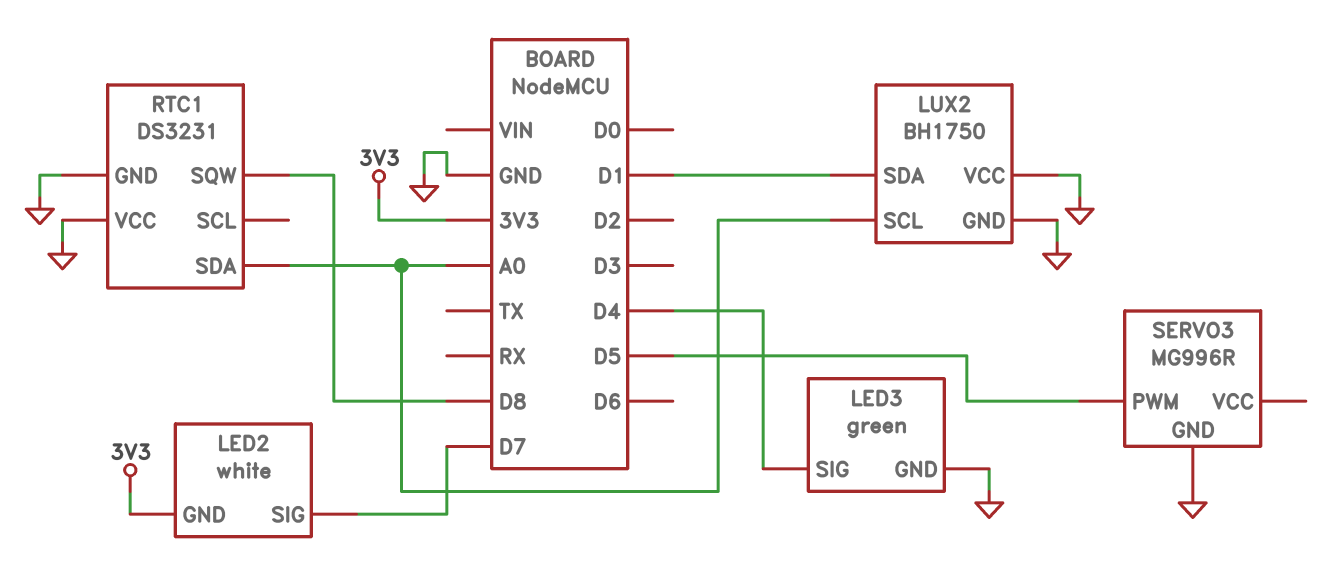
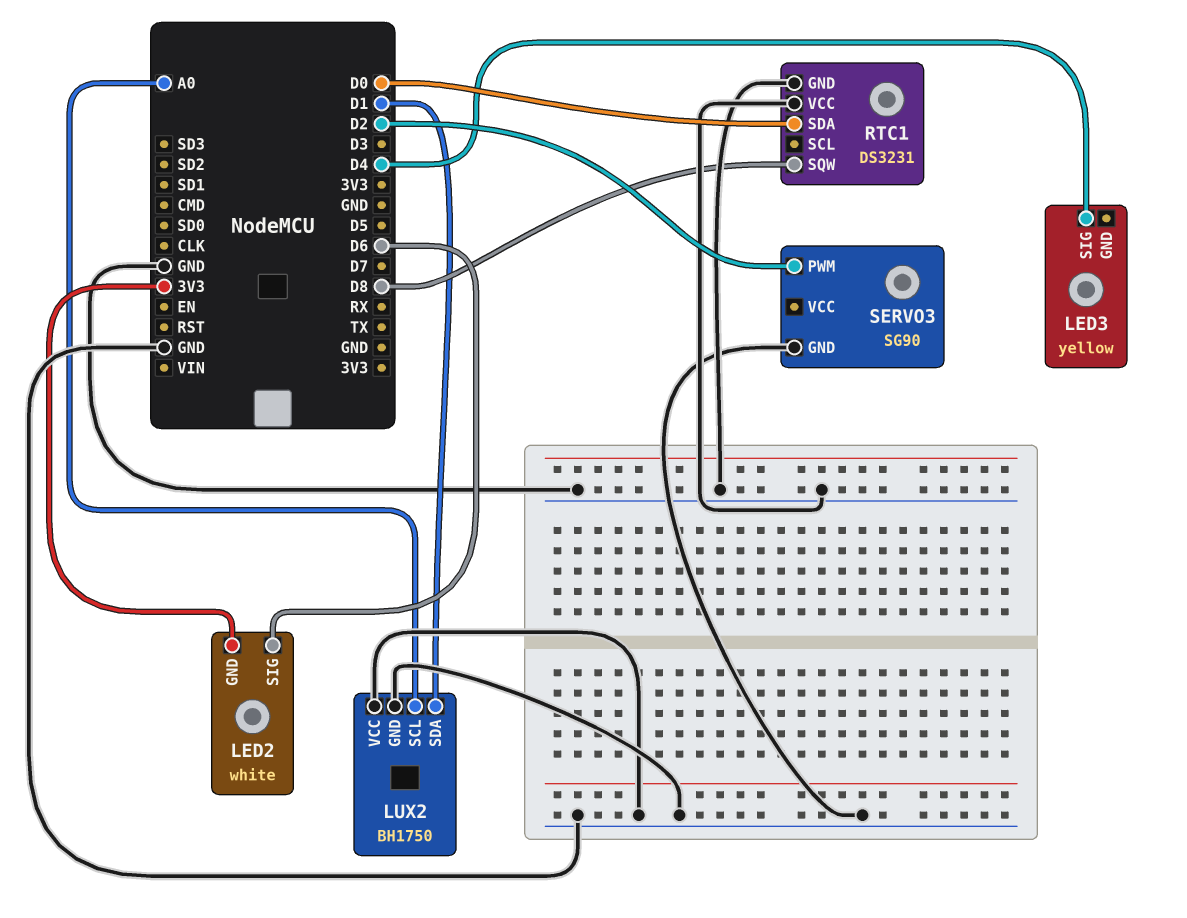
LED2 pin SIG: D7 -> D6
LED3: green -> yellow
LED3 pin GND: GND -> none
RTC1 pin SDA: A0 -> D0
SERVO3: MG996R -> SG90
SERVO3 pin PWM: D5 -> D2

